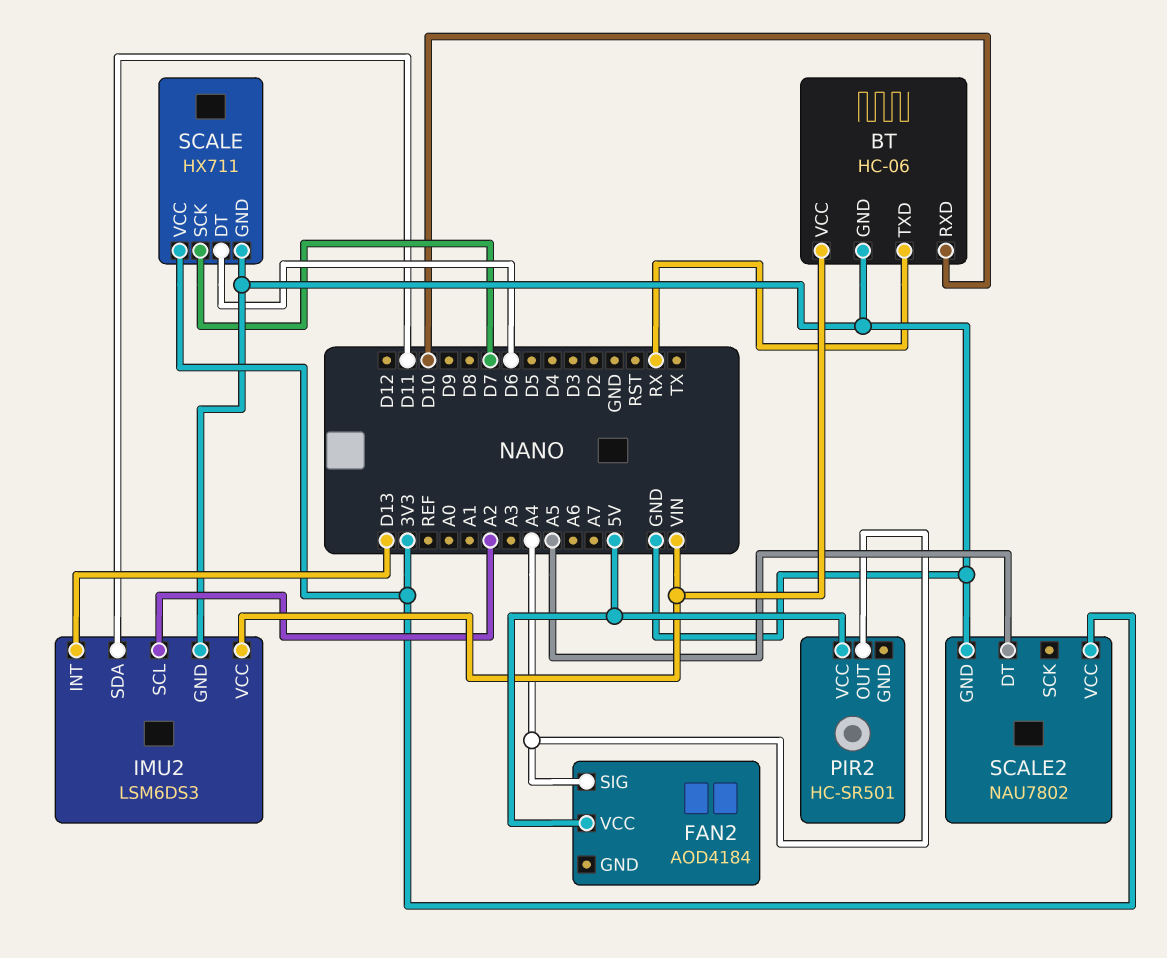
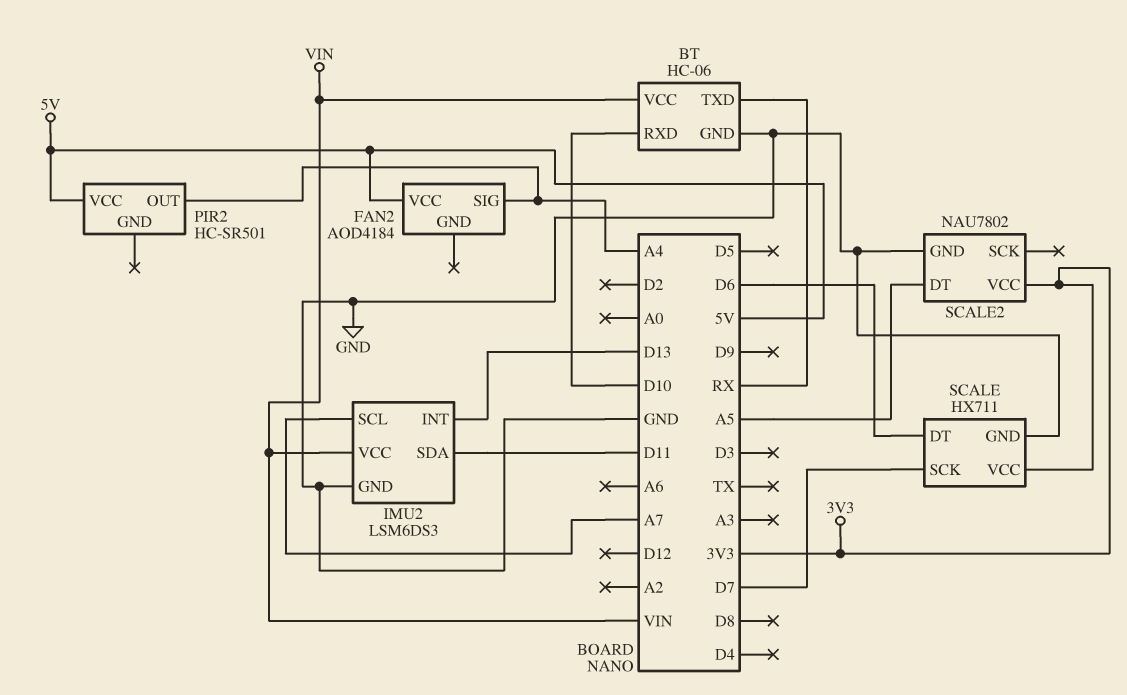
IMU2 pin SCL: A2 -> A7

